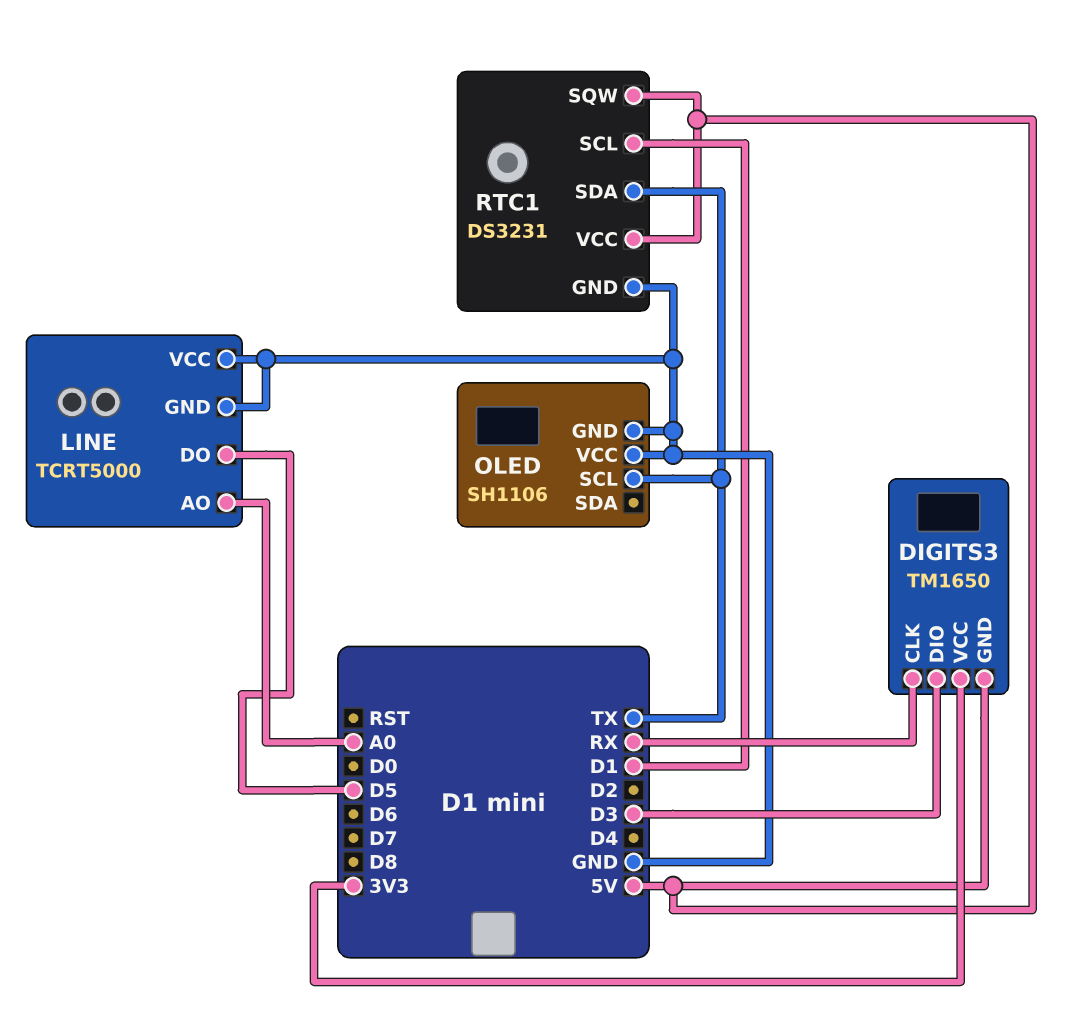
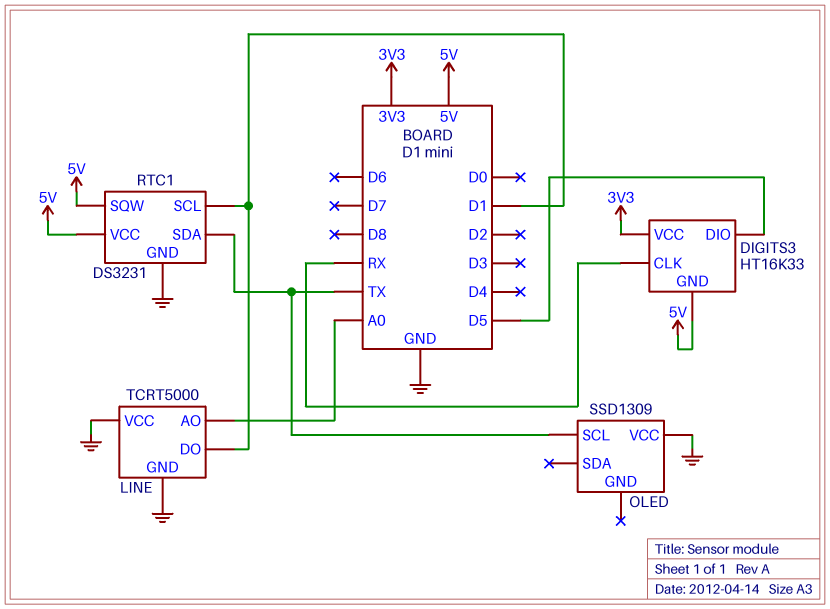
DIGITS3: TM1650 -> HT16K33
DIGITS3 pin DIO: D3 -> D5
LINE pin DO: D5 -> D1
OLED: SH1106 -> SSD1309
OLED pin GND: GND -> none

